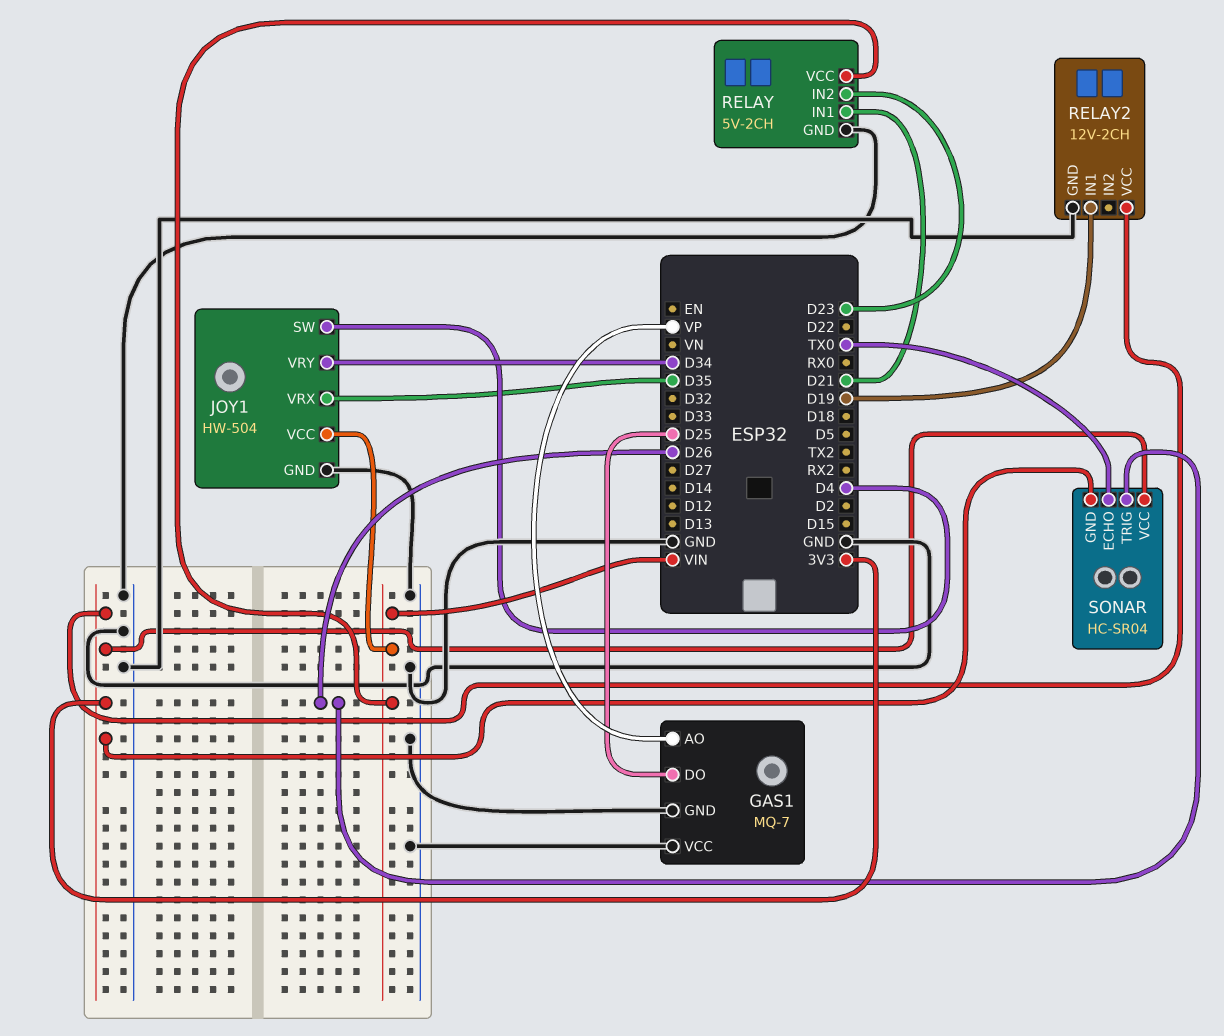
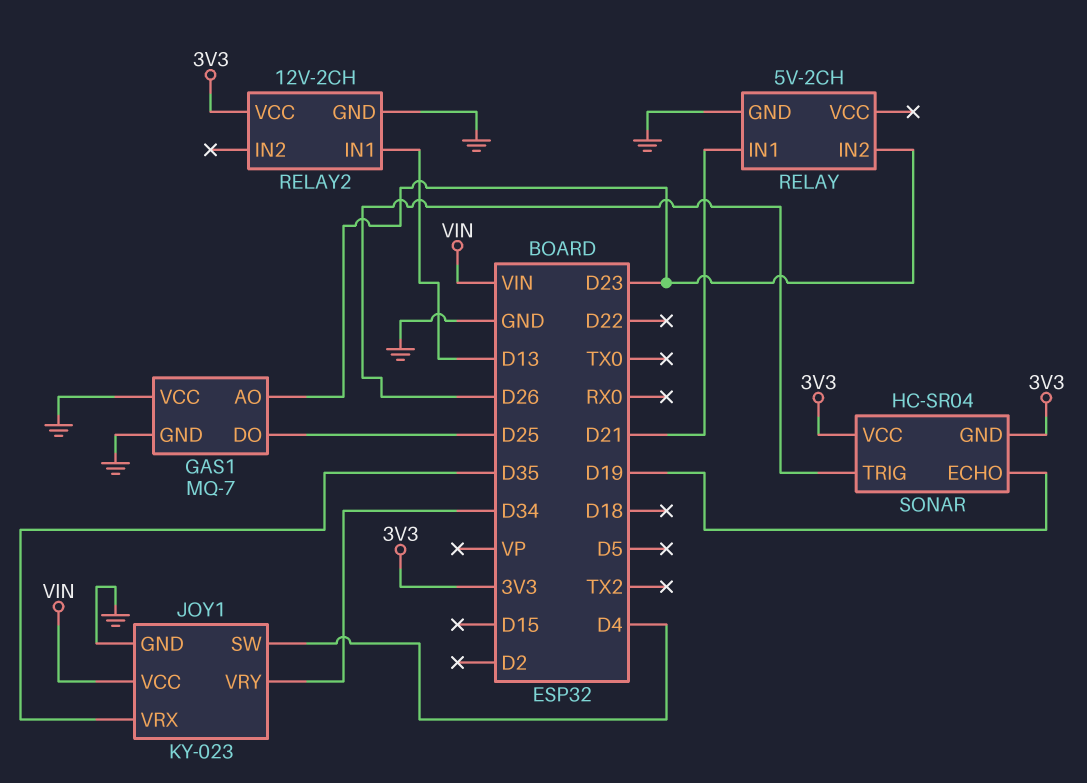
GAS1 pin AO: VP -> D23
JOY1: HW-504 -> KY-023
RELAY pin VCC: VIN -> none
RELAY2 pin IN1: D19 -> D13
SONAR pin ECHO: TX0 -> D19

